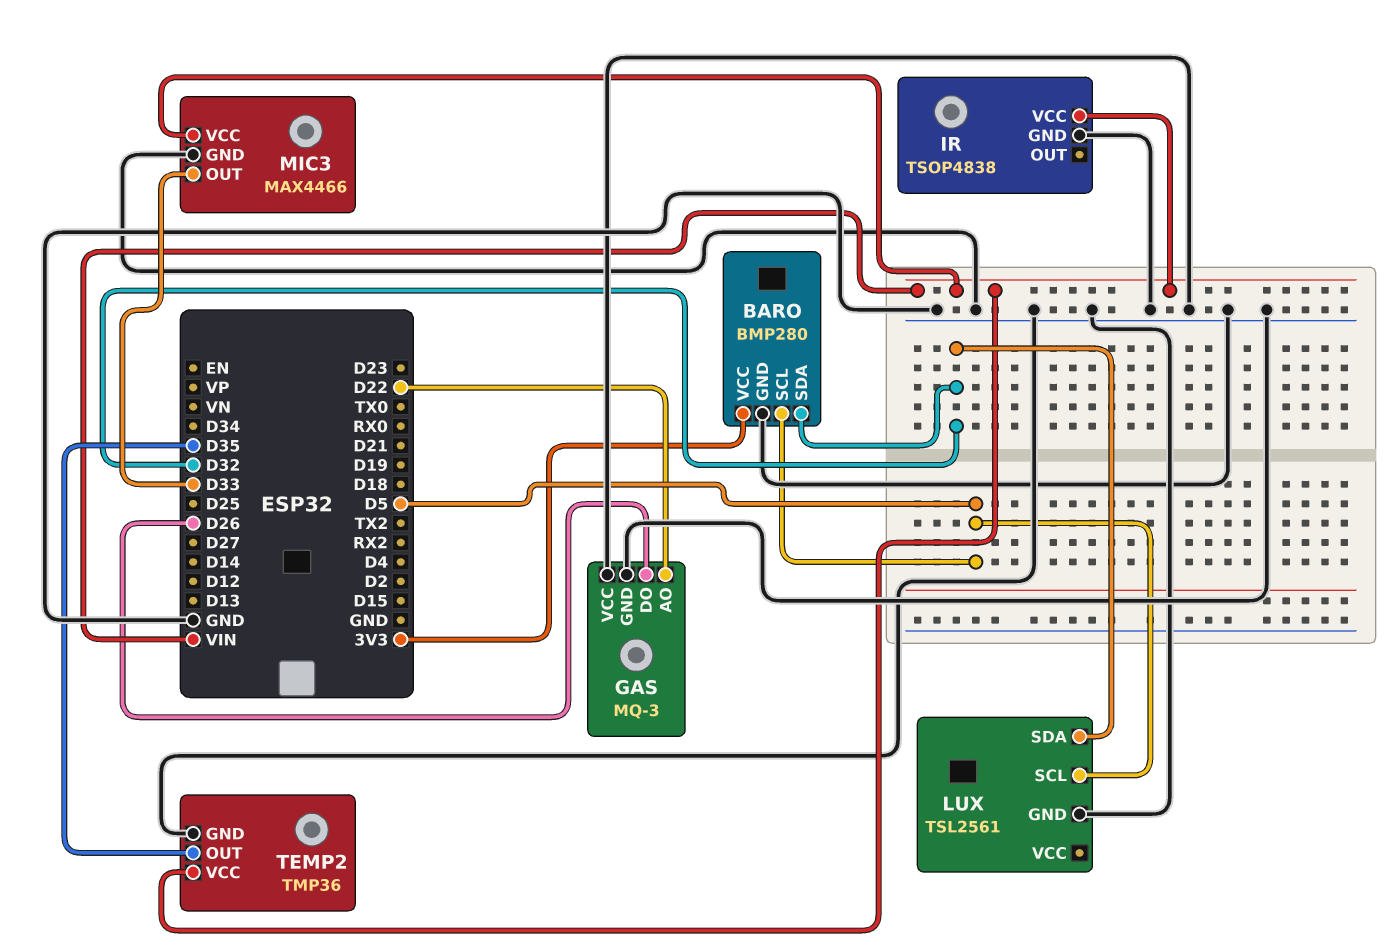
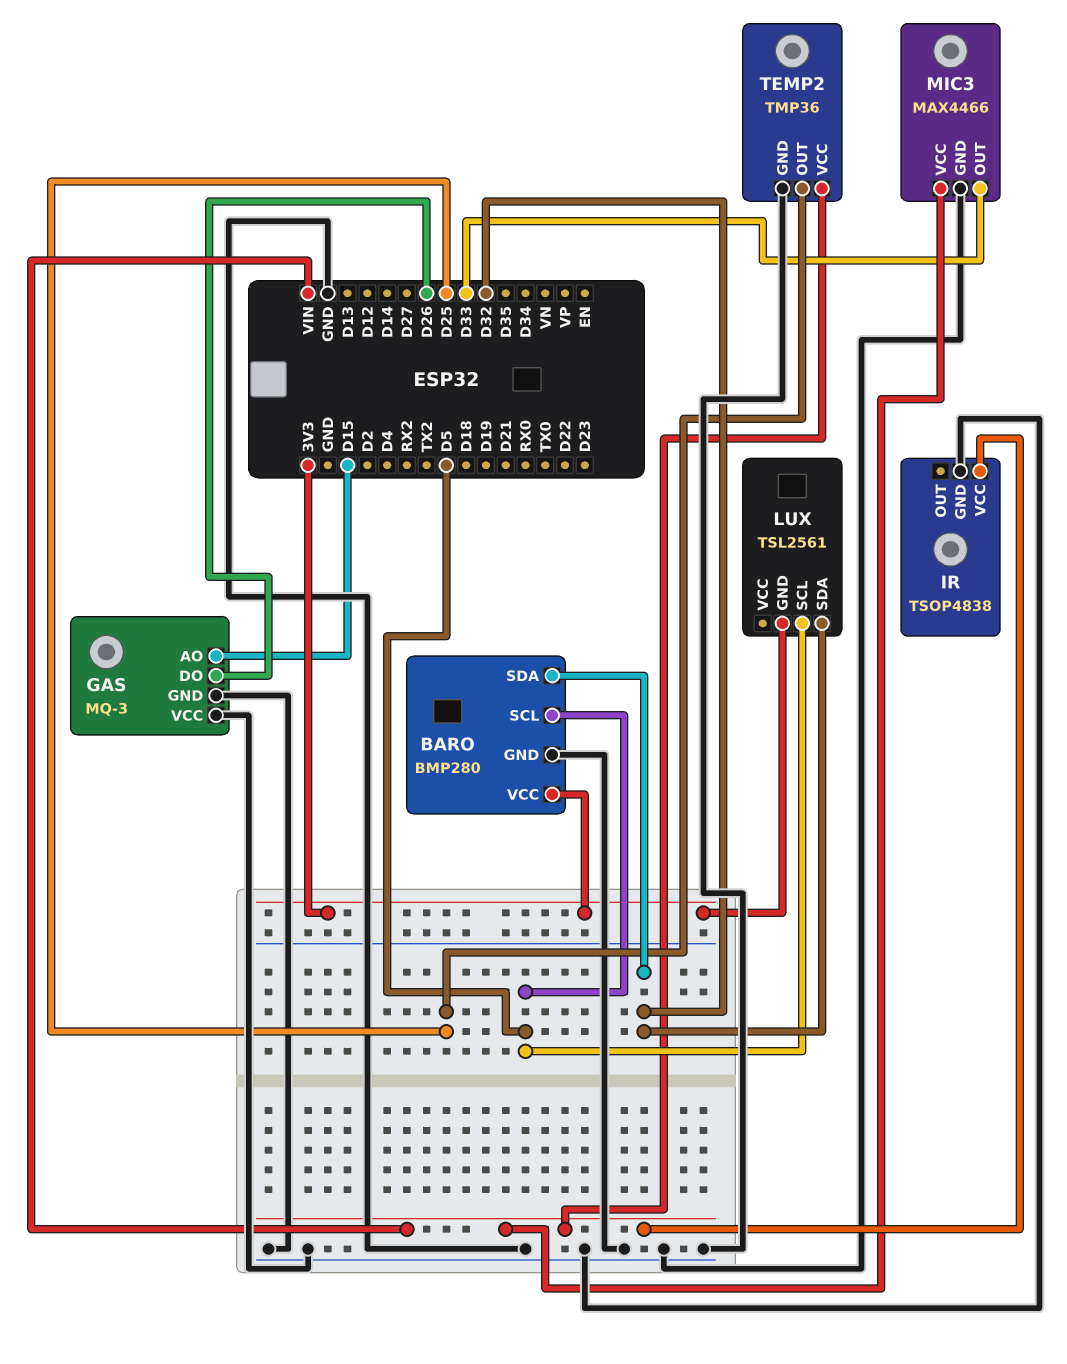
GAS pin AO: D22 -> D15
LUX pin GND: GND -> 3V3
TEMP2 pin OUT: D35 -> D25

